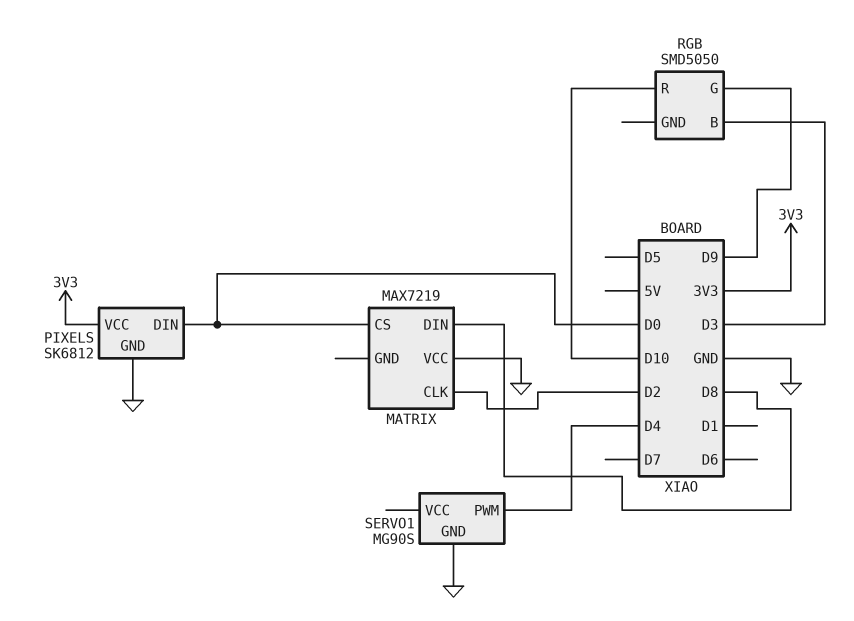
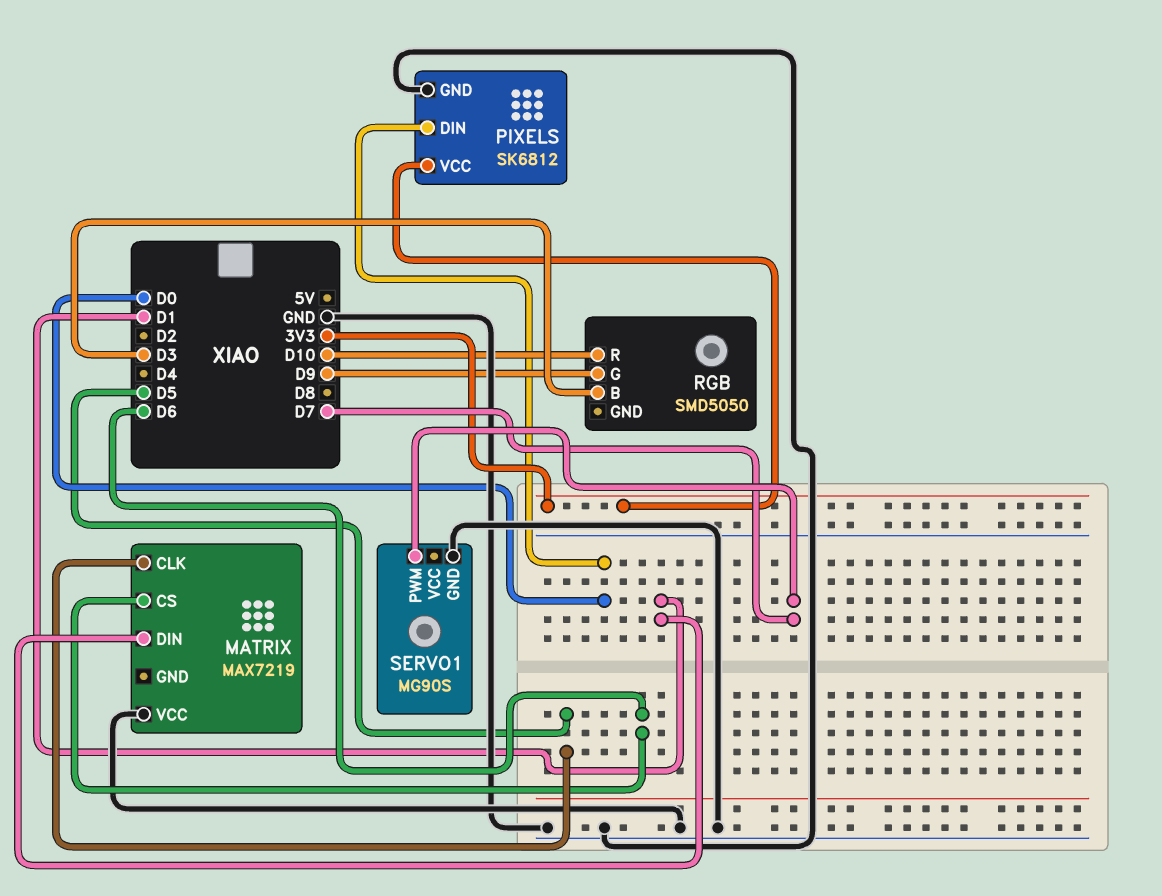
MATRIX pin CLK: D2 -> D5
MATRIX pin CS: D0 -> D6
MATRIX pin DIN: D8 -> D1
SERVO1 pin PWM: D4 -> D7

